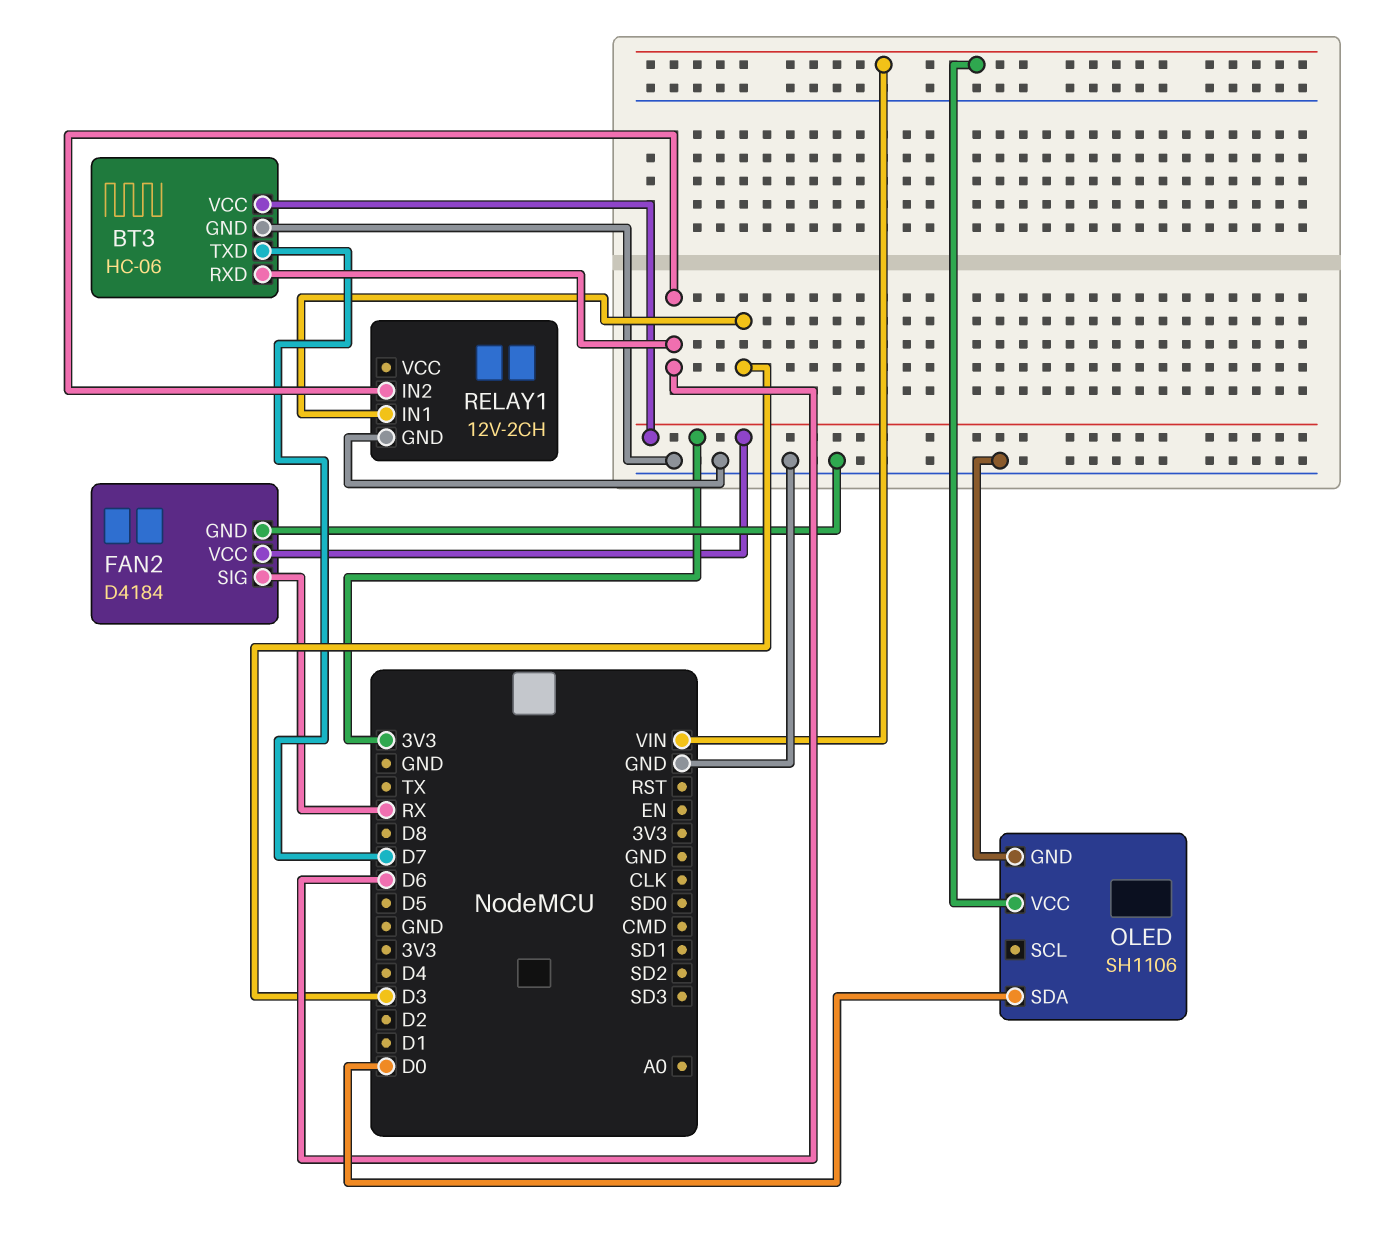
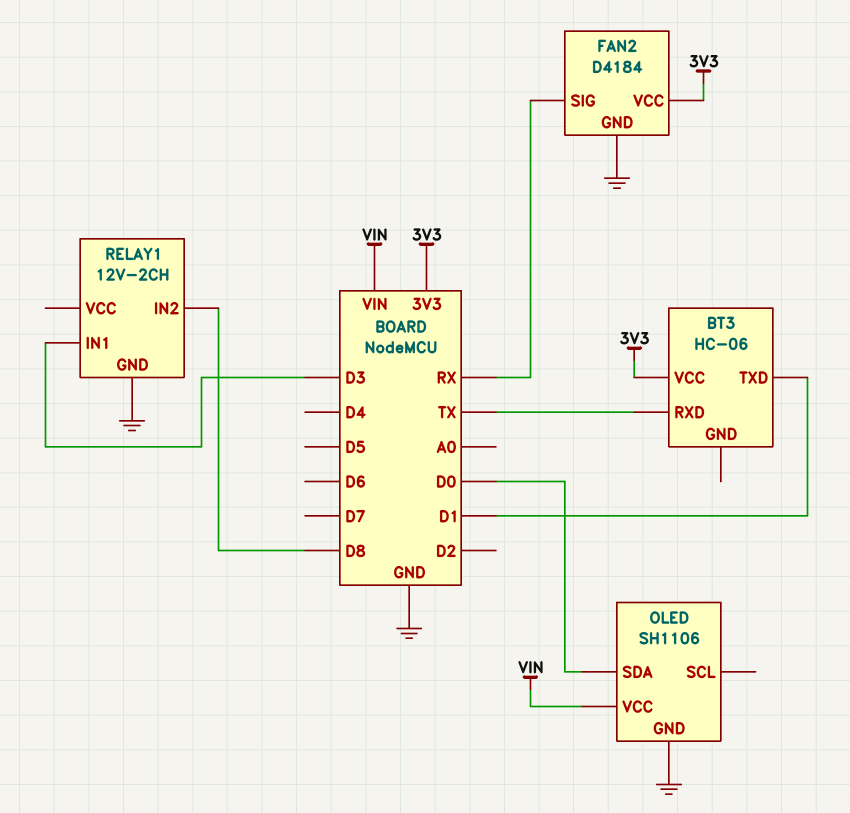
BT3 pin GND: GND -> none
BT3 pin RXD: D6 -> TX
BT3 pin TXD: D7 -> D1
RELAY1 pin IN2: D6 -> D8

